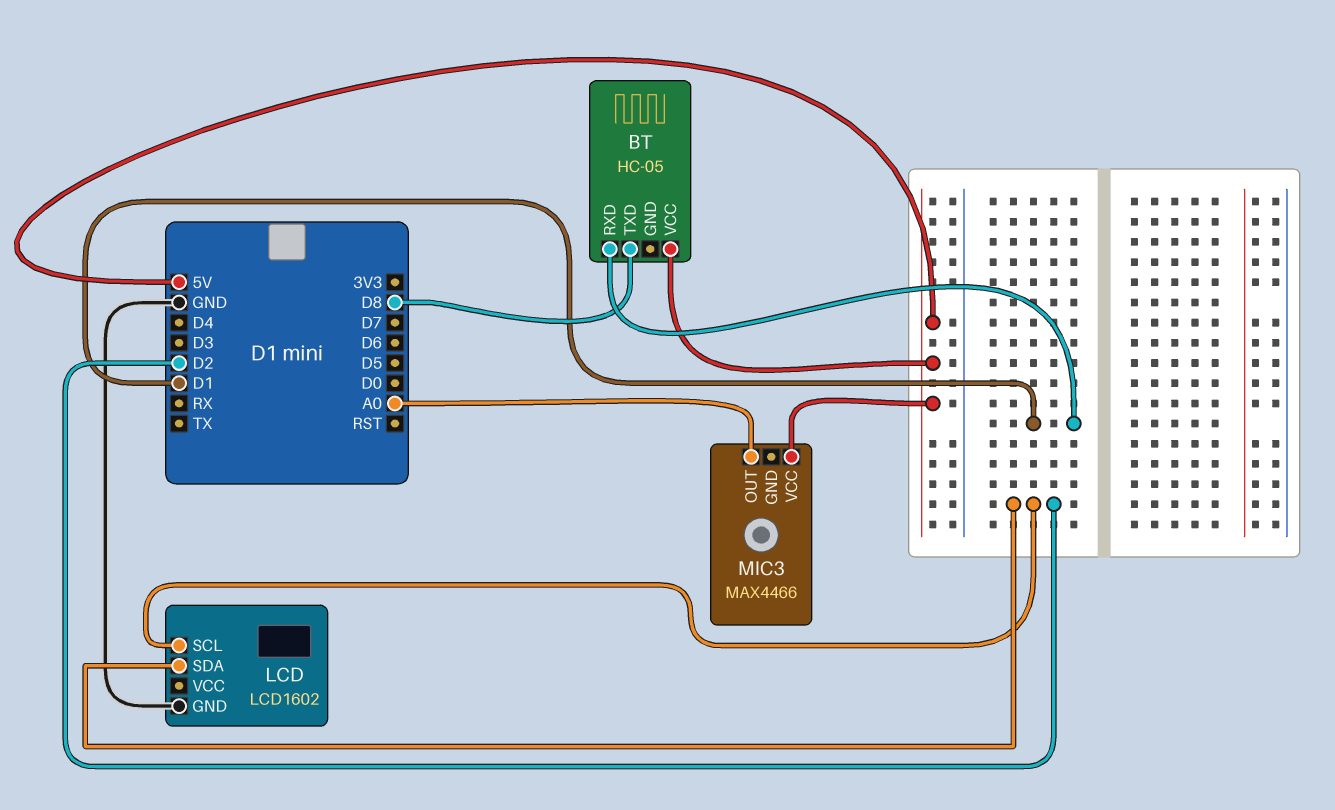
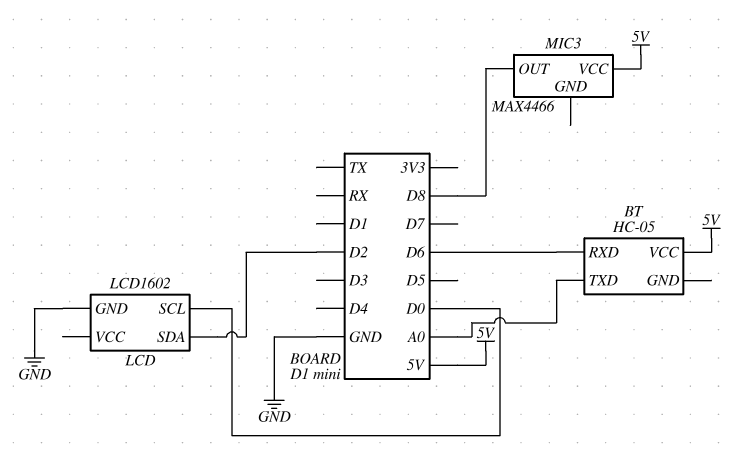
BT pin RXD: D1 -> D6
BT pin TXD: D8 -> A0
LCD pin SCL: D2 -> D0
MIC3 pin OUT: A0 -> D8

